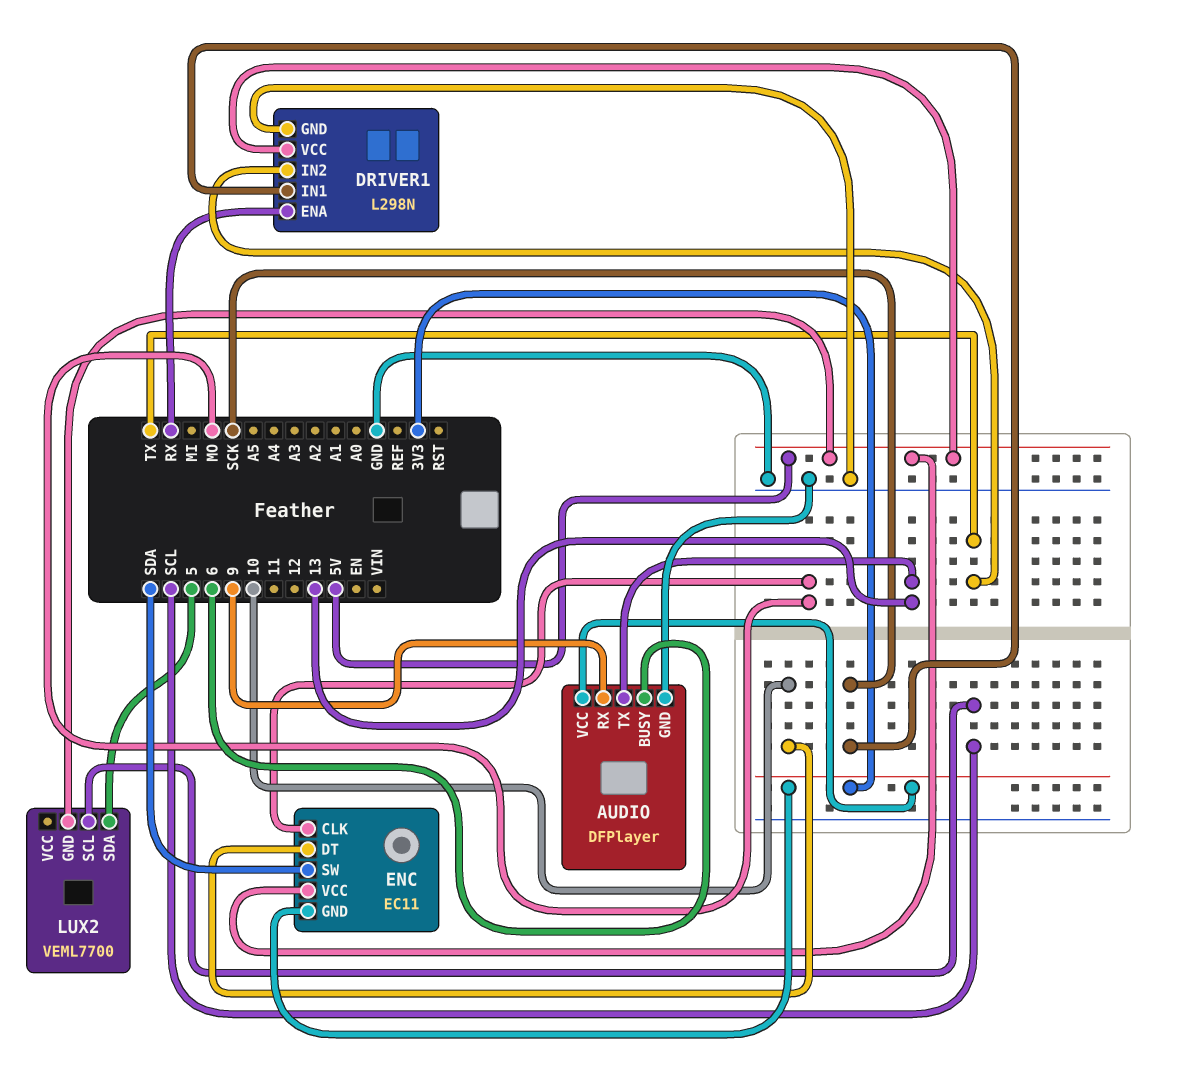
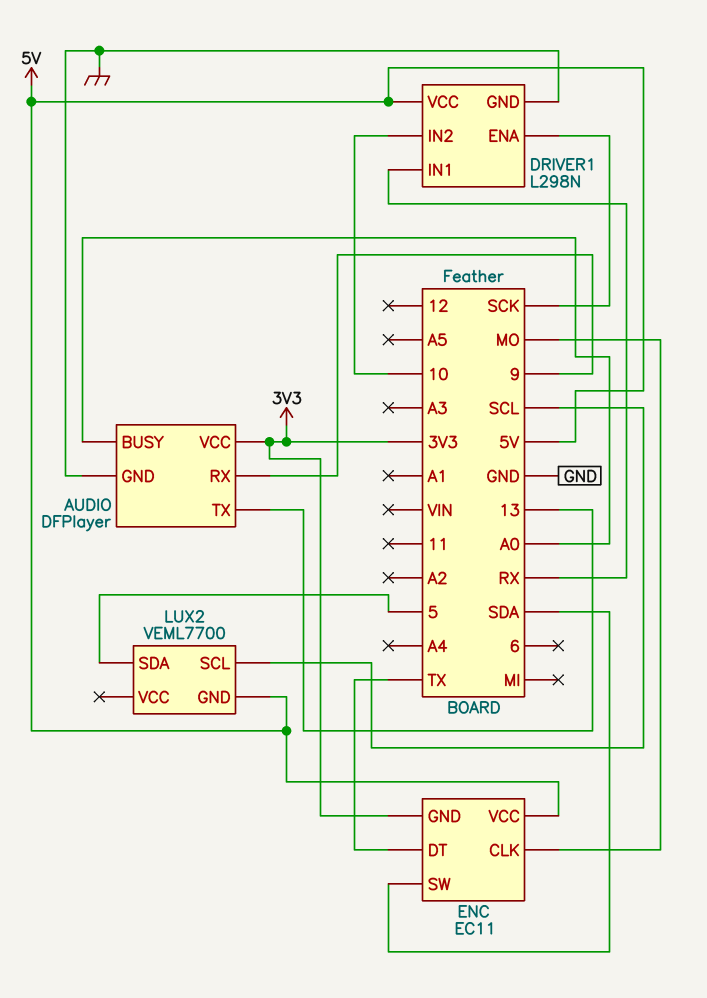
AUDIO pin BUSY: 6 -> A0
DRIVER1 pin ENA: RX -> SCK
DRIVER1 pin IN1: SCK -> RX
DRIVER1 pin IN2: TX -> 10
ENC pin DT: 10 -> TX

